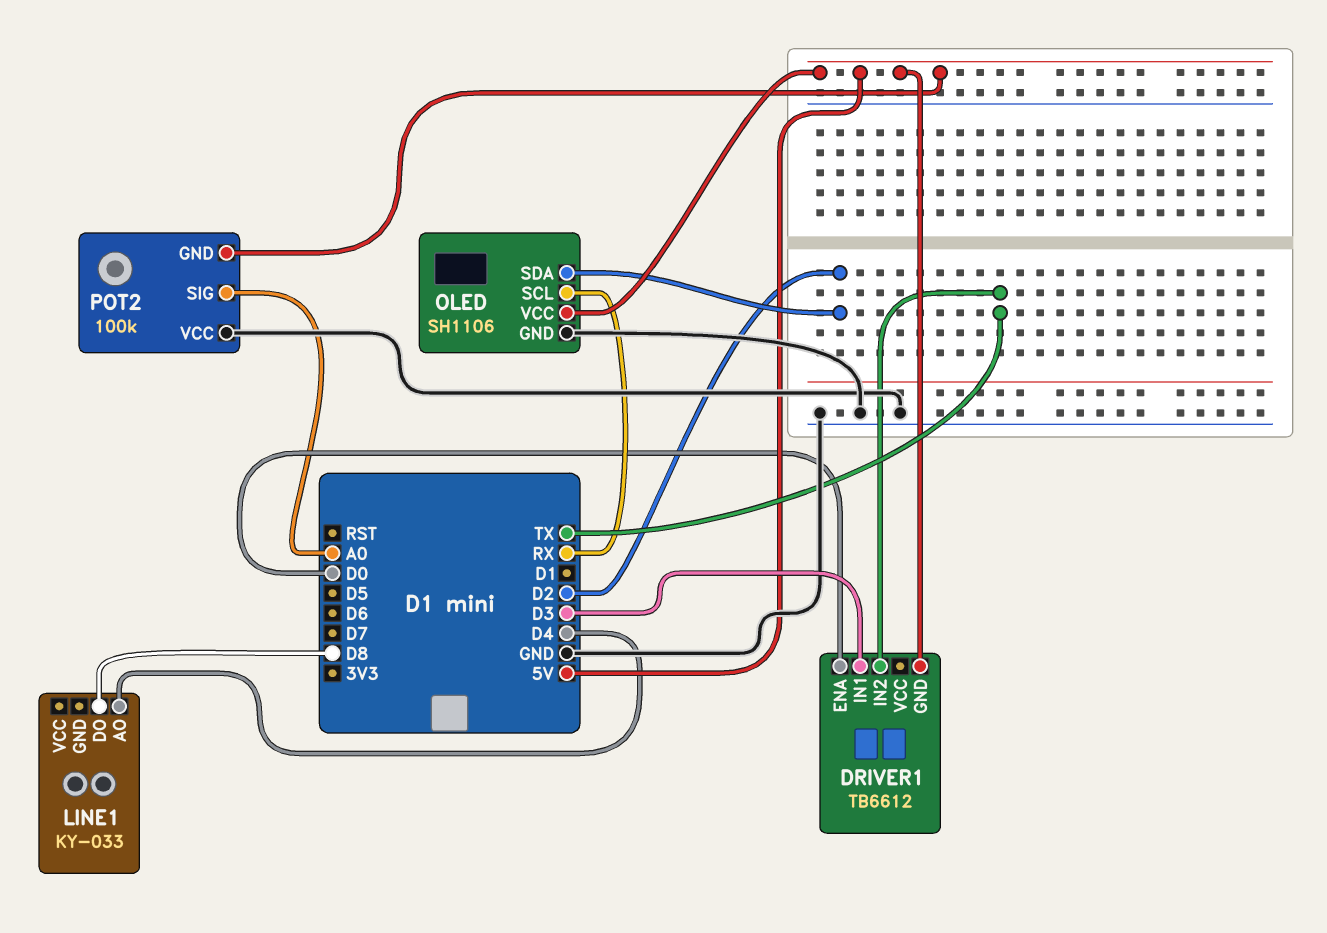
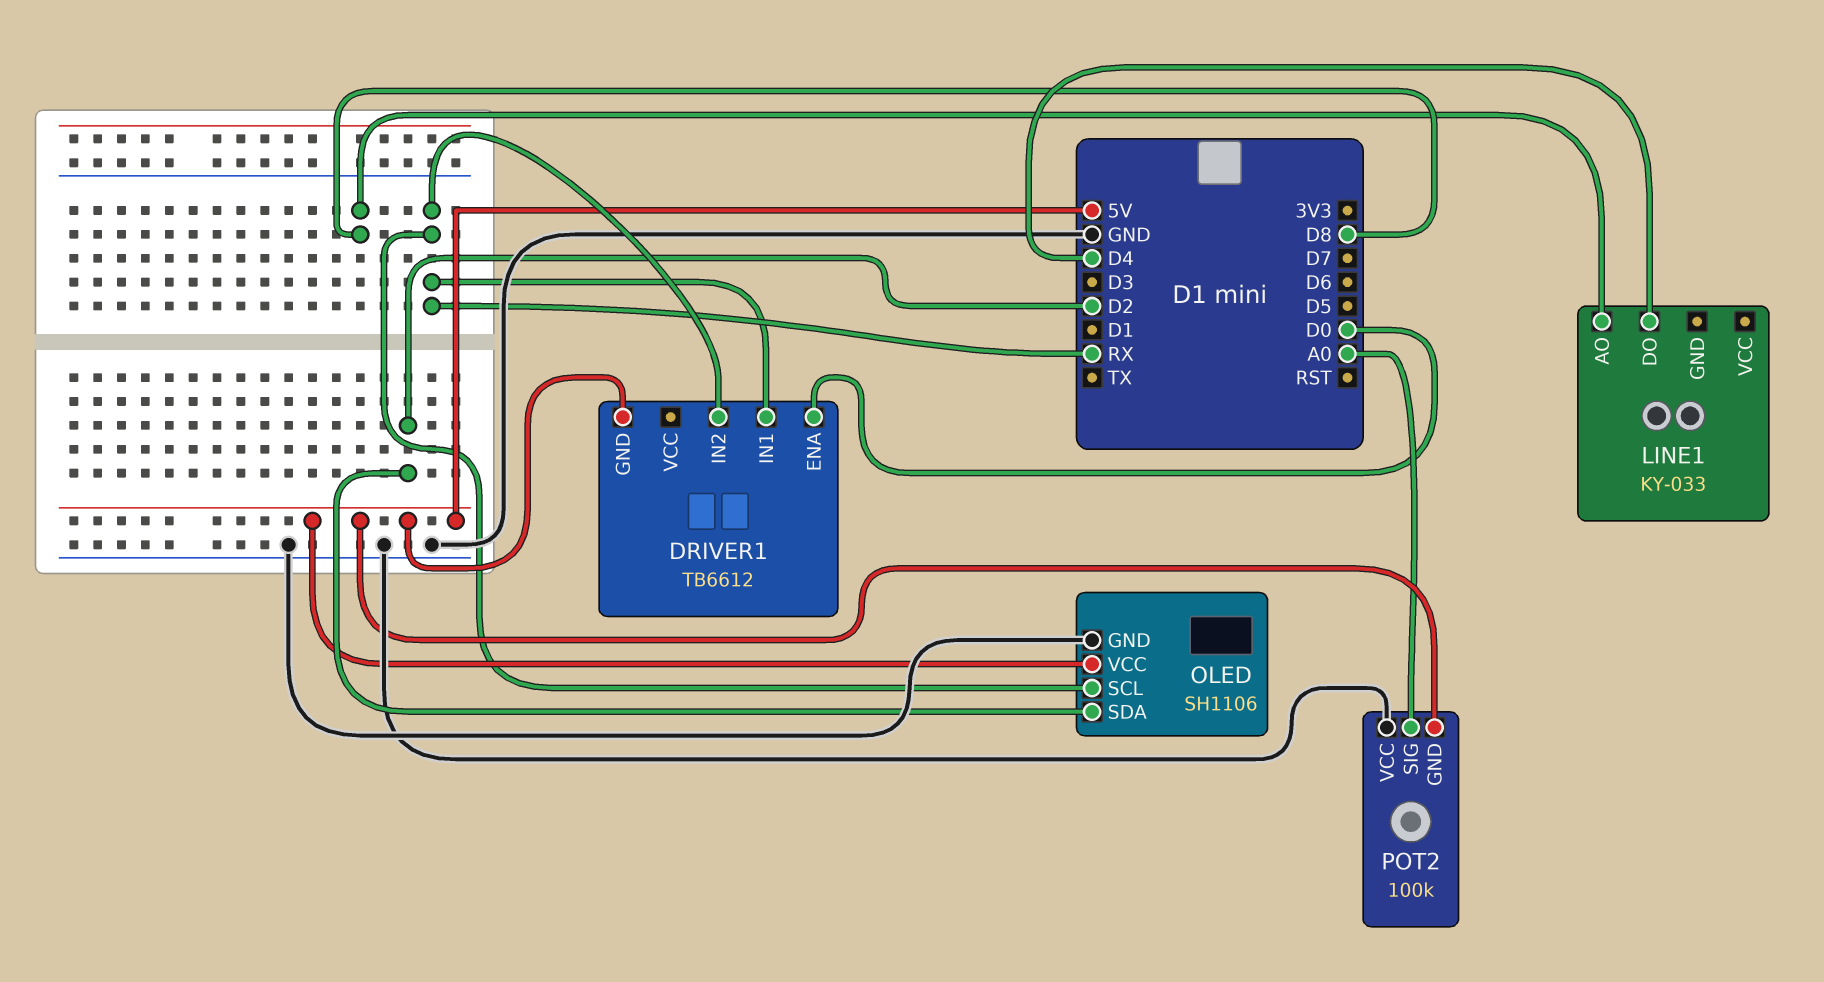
DRIVER1 pin IN1: D3 -> RX
DRIVER1 pin IN2: TX -> RX
LINE1 pin AO: D4 -> D8
LINE1 pin DO: D8 -> D4

